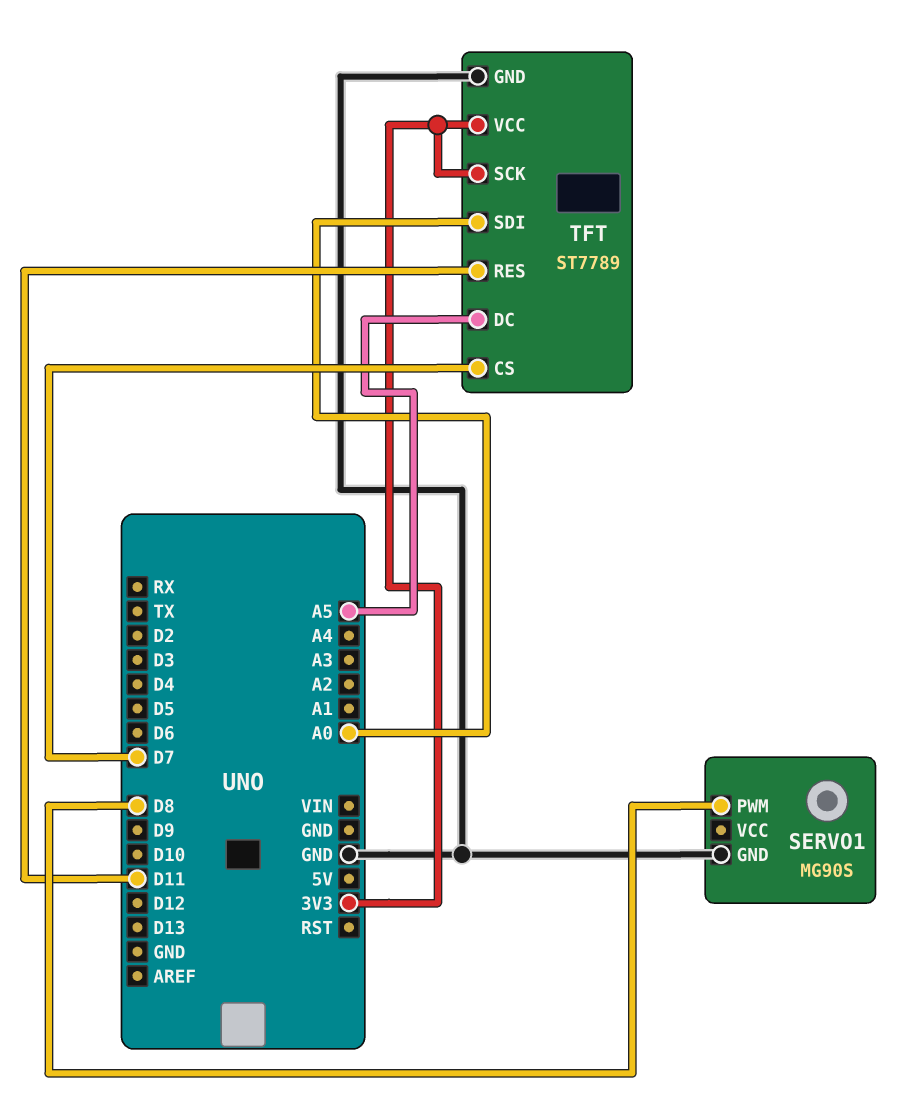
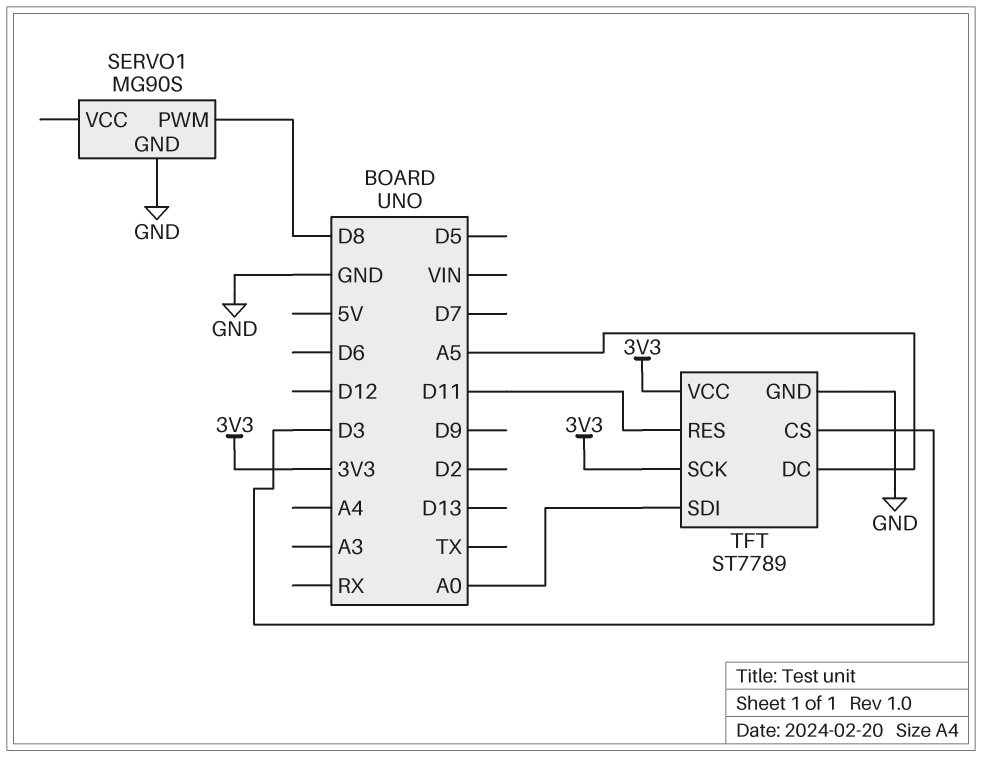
TFT pin CS: D7 -> D3

